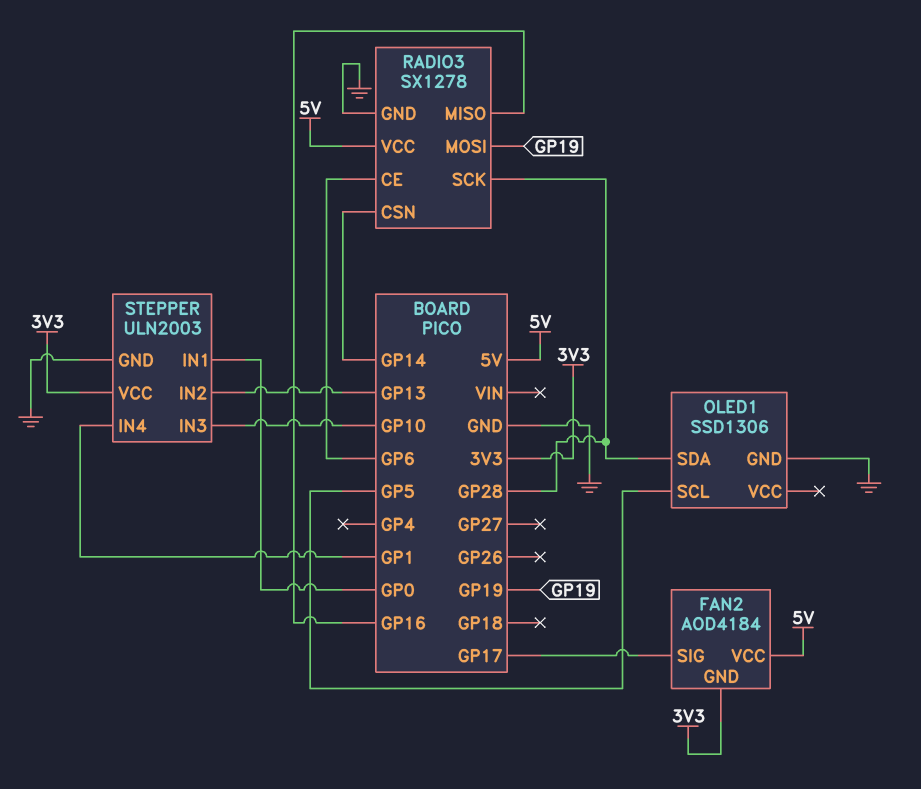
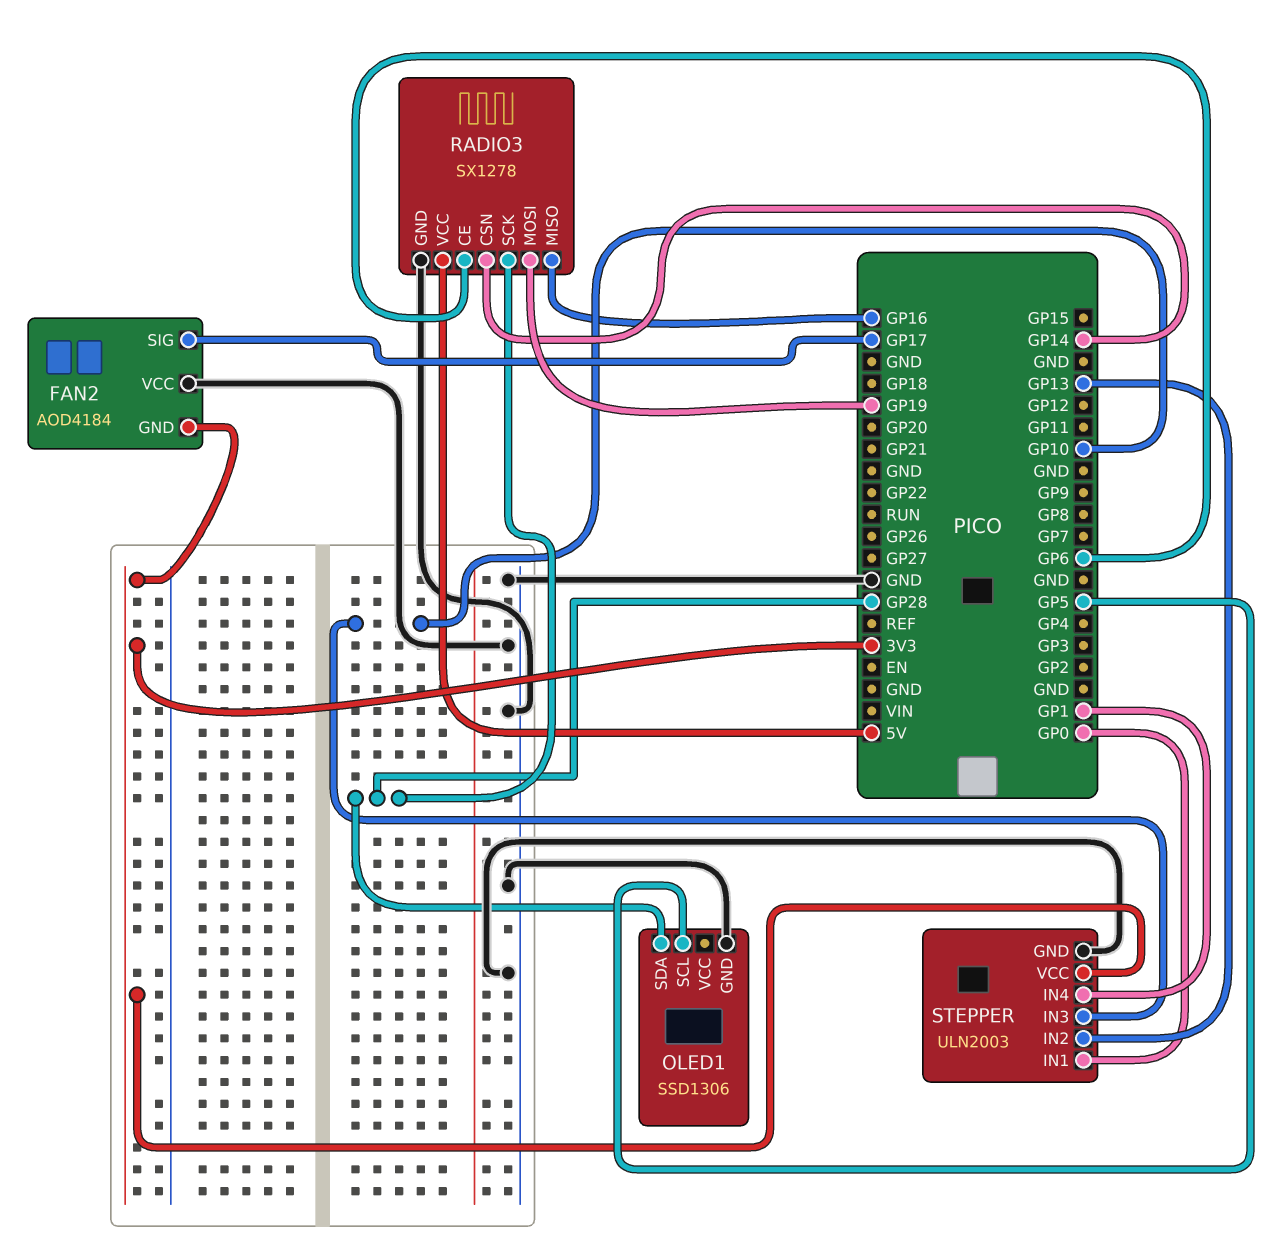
FAN2 pin VCC: 5V -> GND

